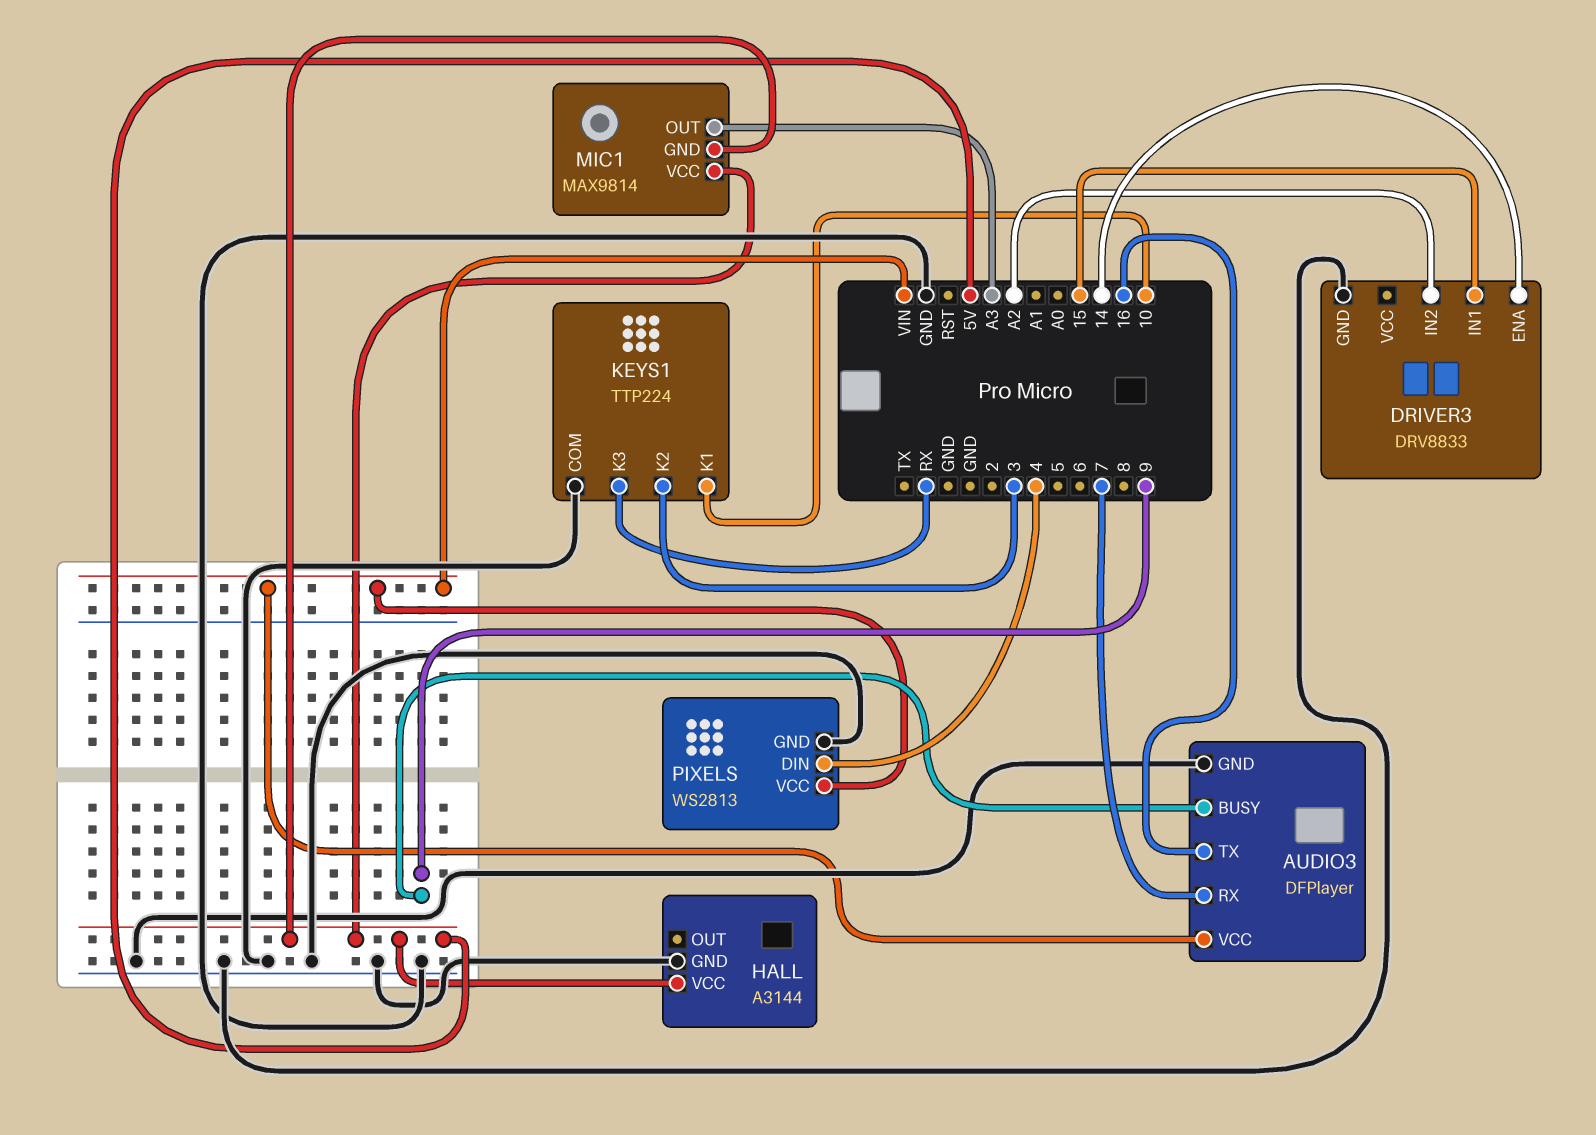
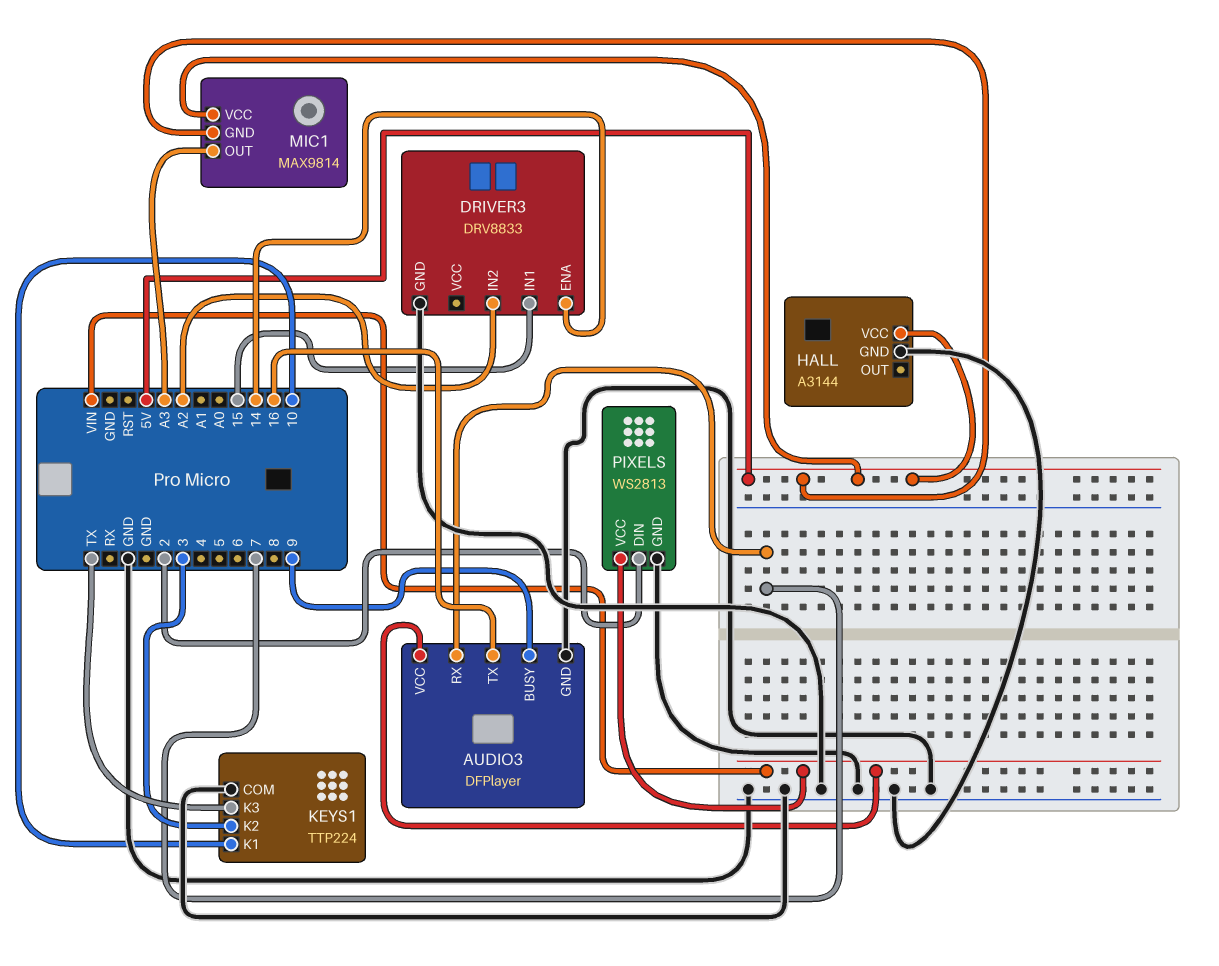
KEYS1 pin K3: RX -> TX
PIXELS pin DIN: 4 -> 2

